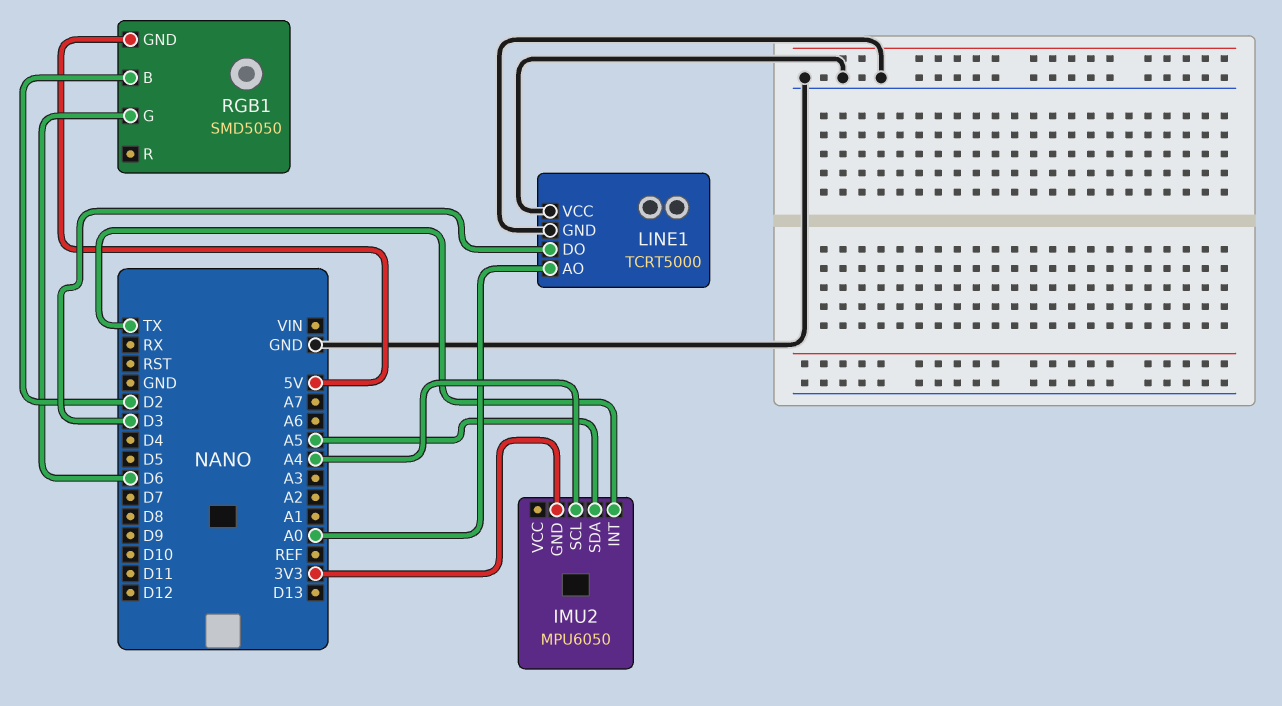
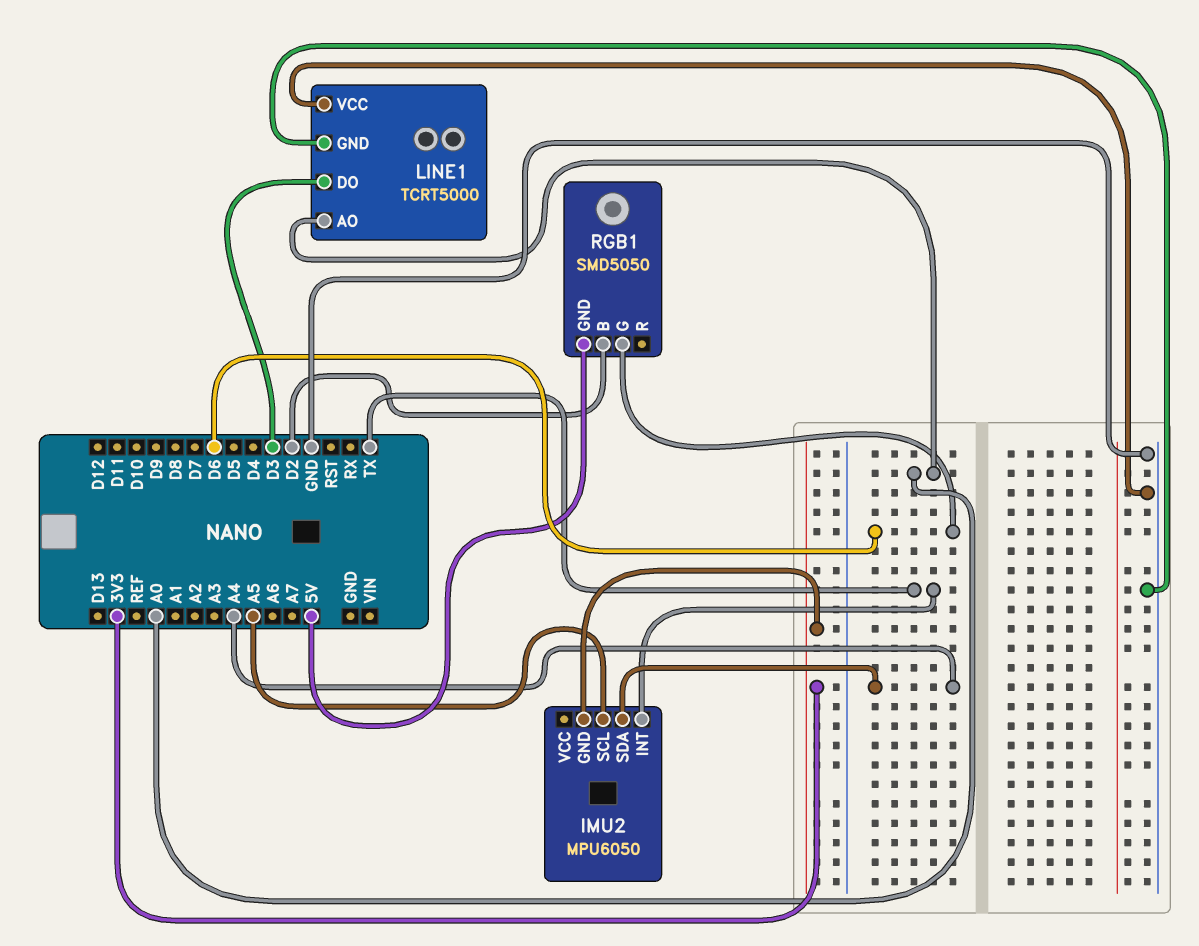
IMU2 pin SCL: A4 -> A5
IMU2 pin SDA: A5 -> A4

